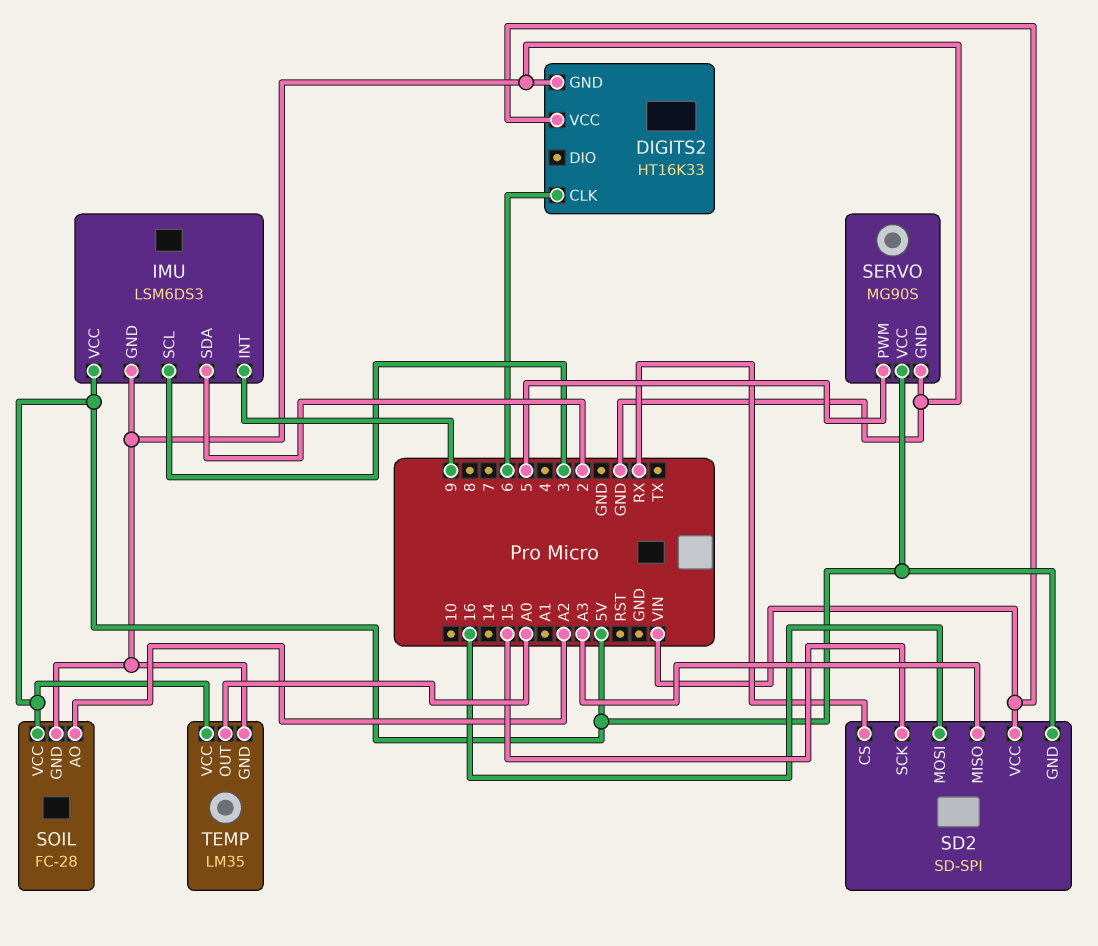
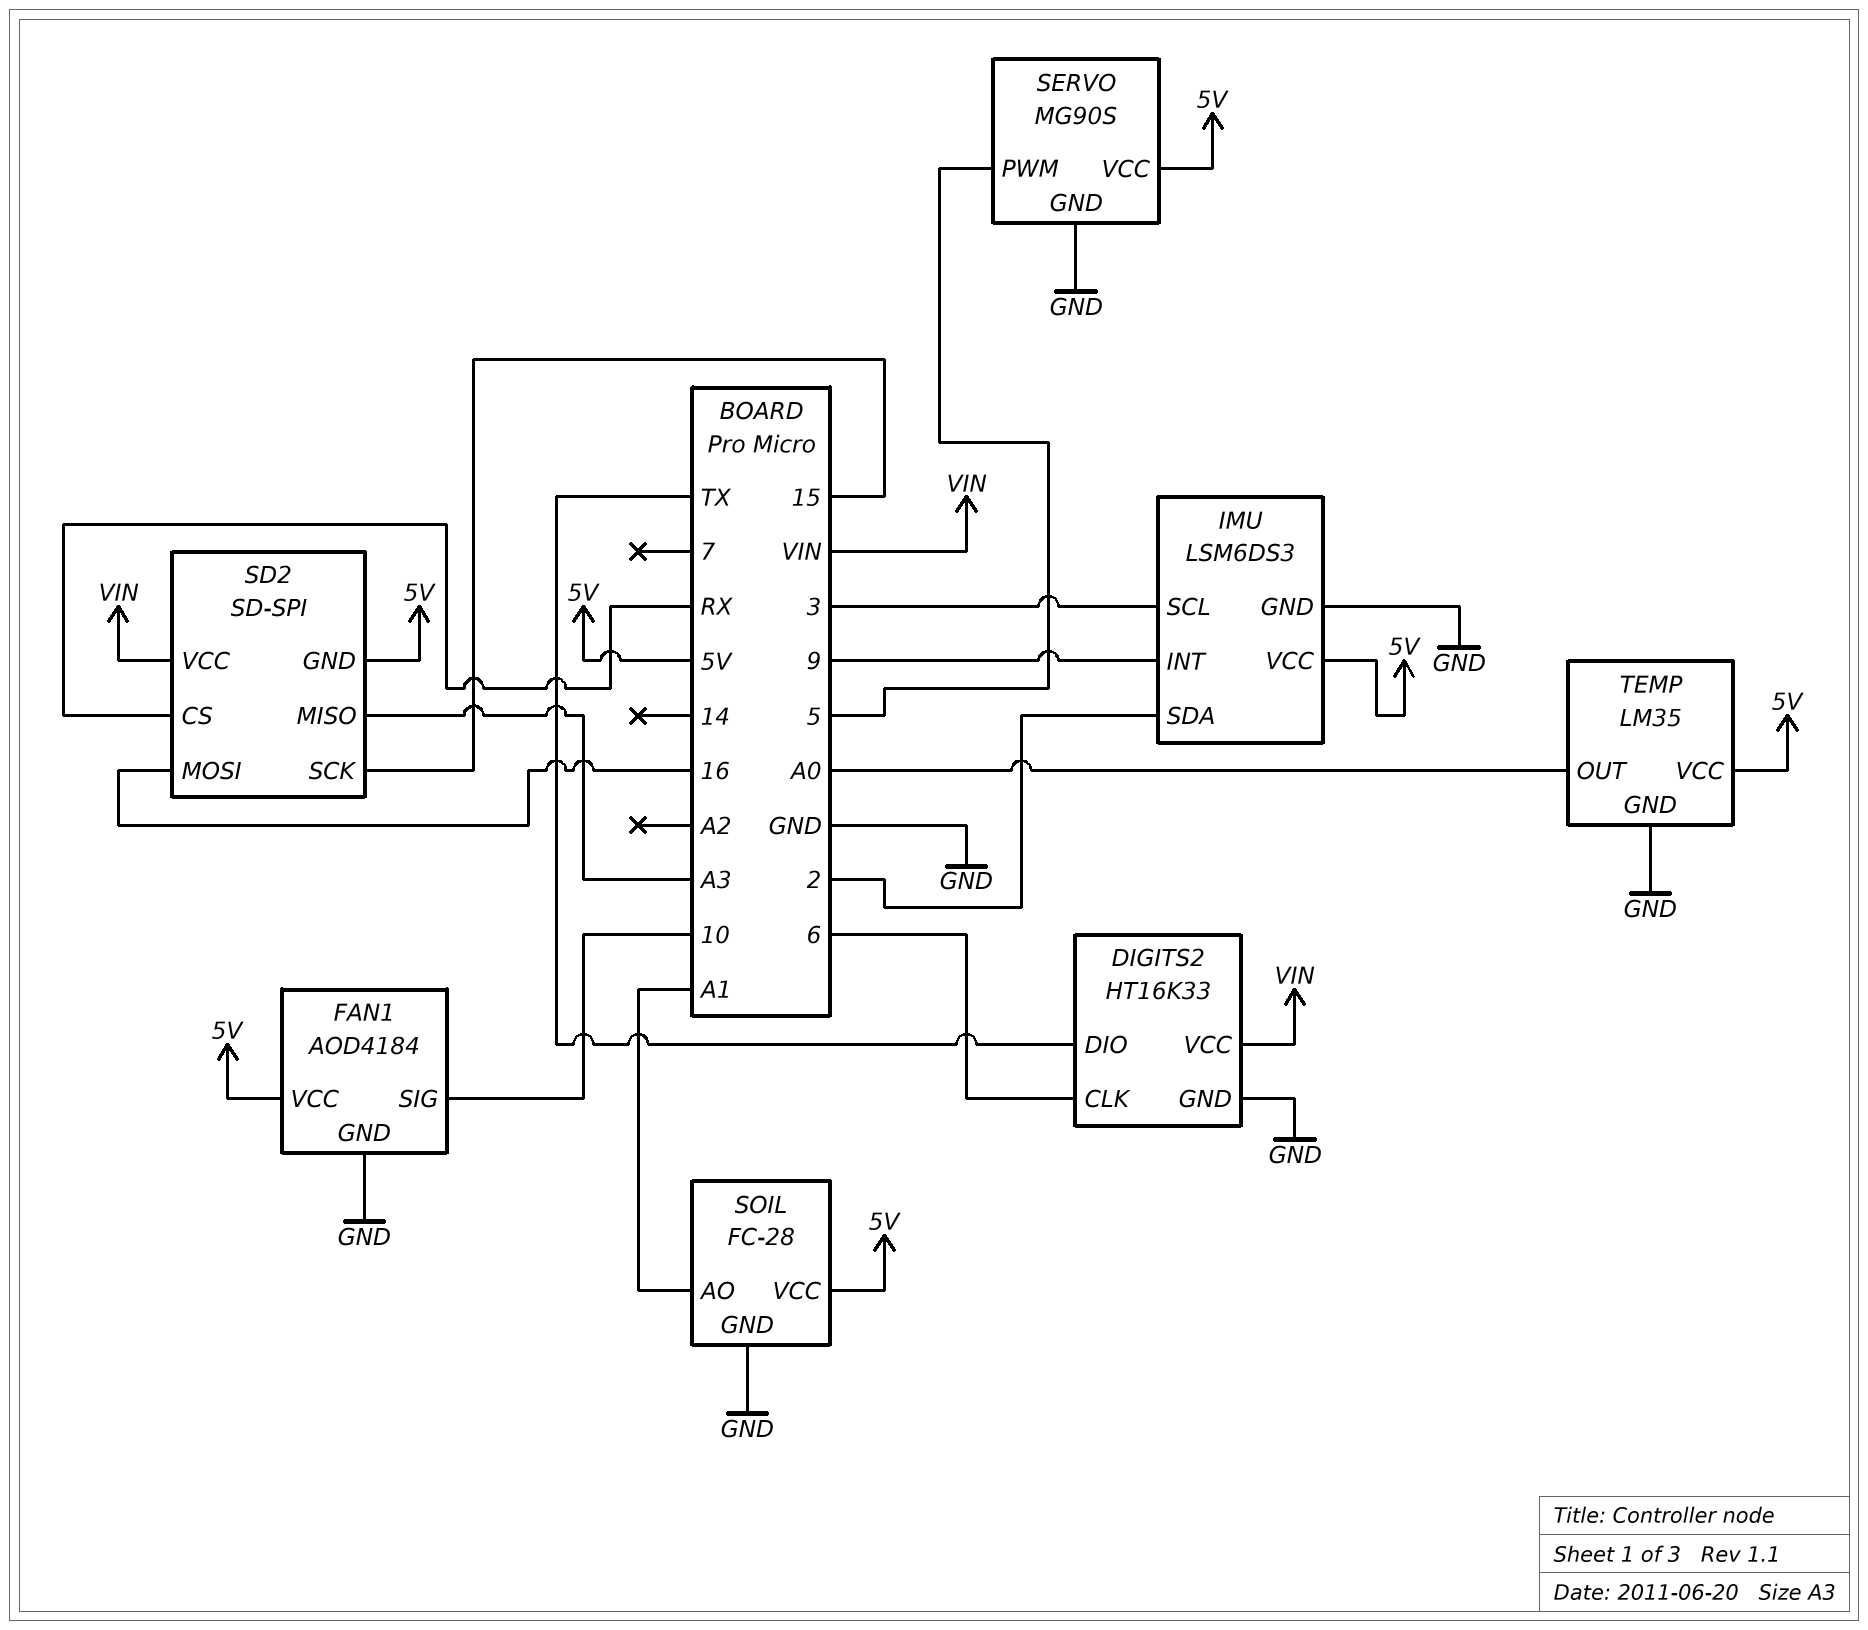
DIGITS2 pin DIO: none -> TX
FAN1: none -> AOD4184
FAN1 pin GND: none -> GND
FAN1 pin SIG: none -> 10
FAN1 pin VCC: none -> 5V
SOIL pin AO: A2 -> A1

